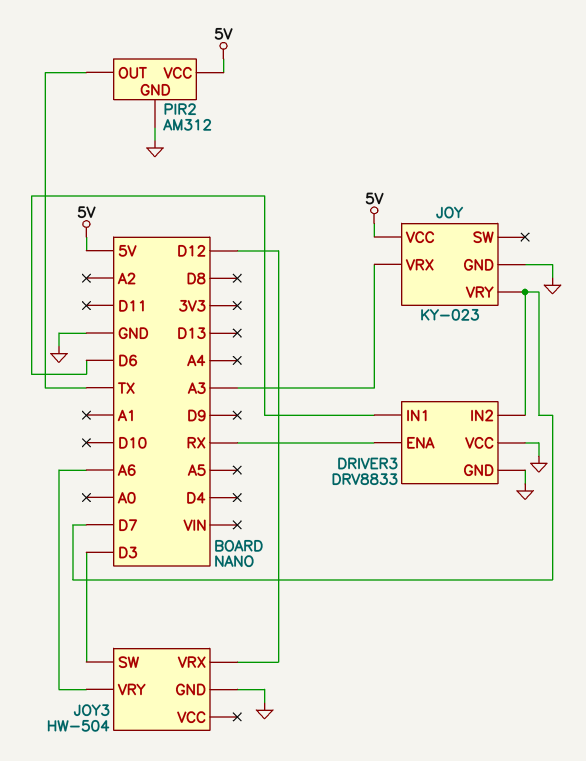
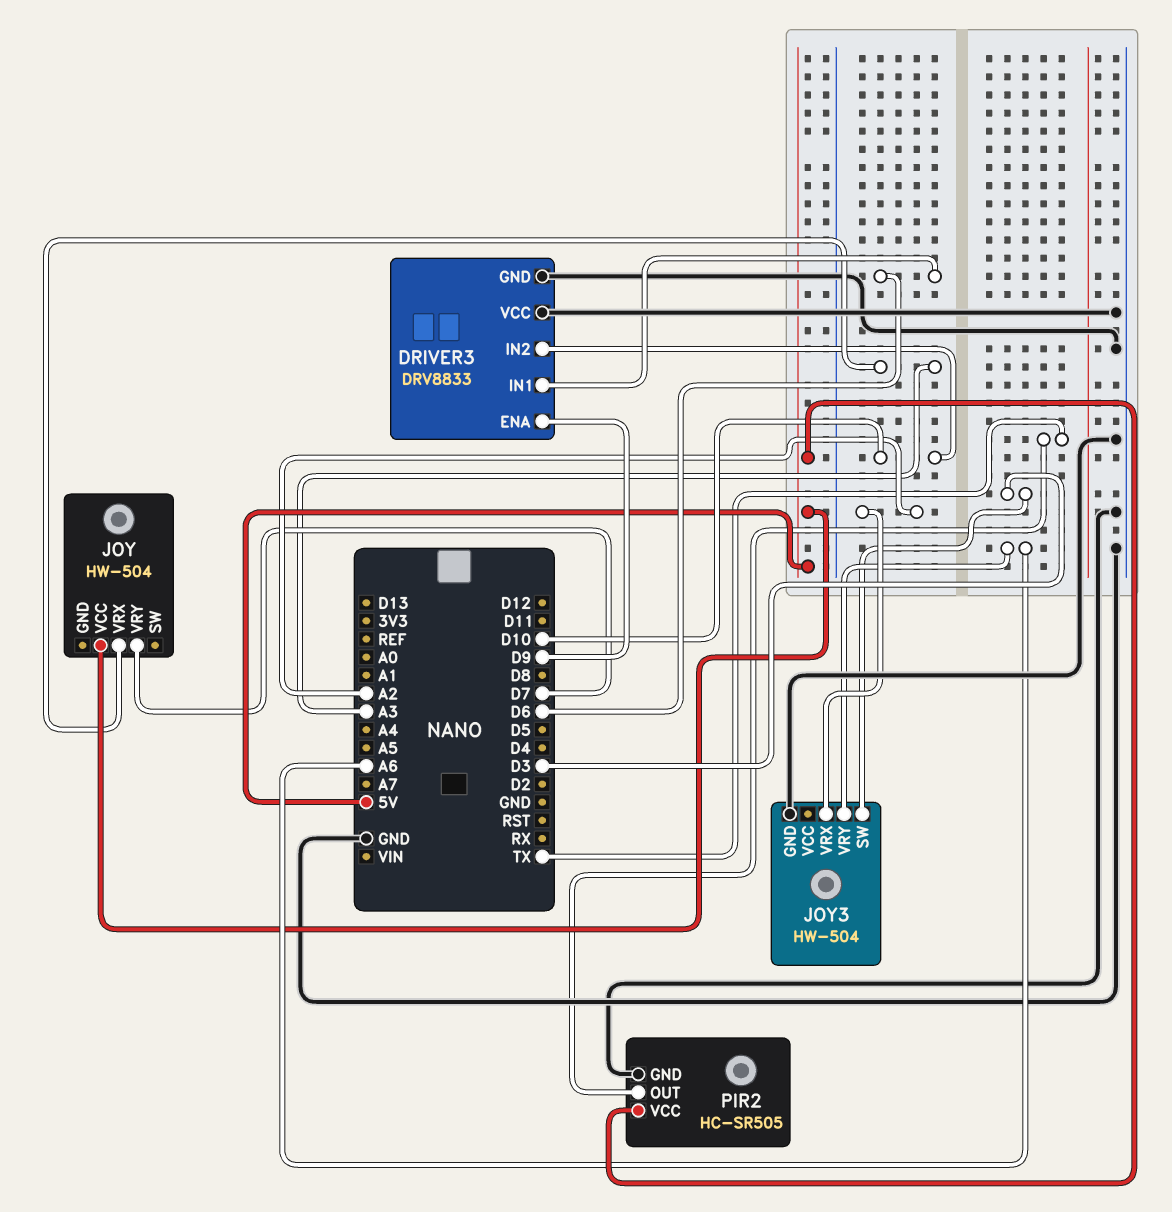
DRIVER3 pin ENA: RX -> D9
DRIVER3 pin IN2: D7 -> D10
JOY: KY-023 -> HW-504
JOY pin GND: GND -> none
JOY3 pin VRX: D12 -> A2
PIR2: AM312 -> HC-SR505

